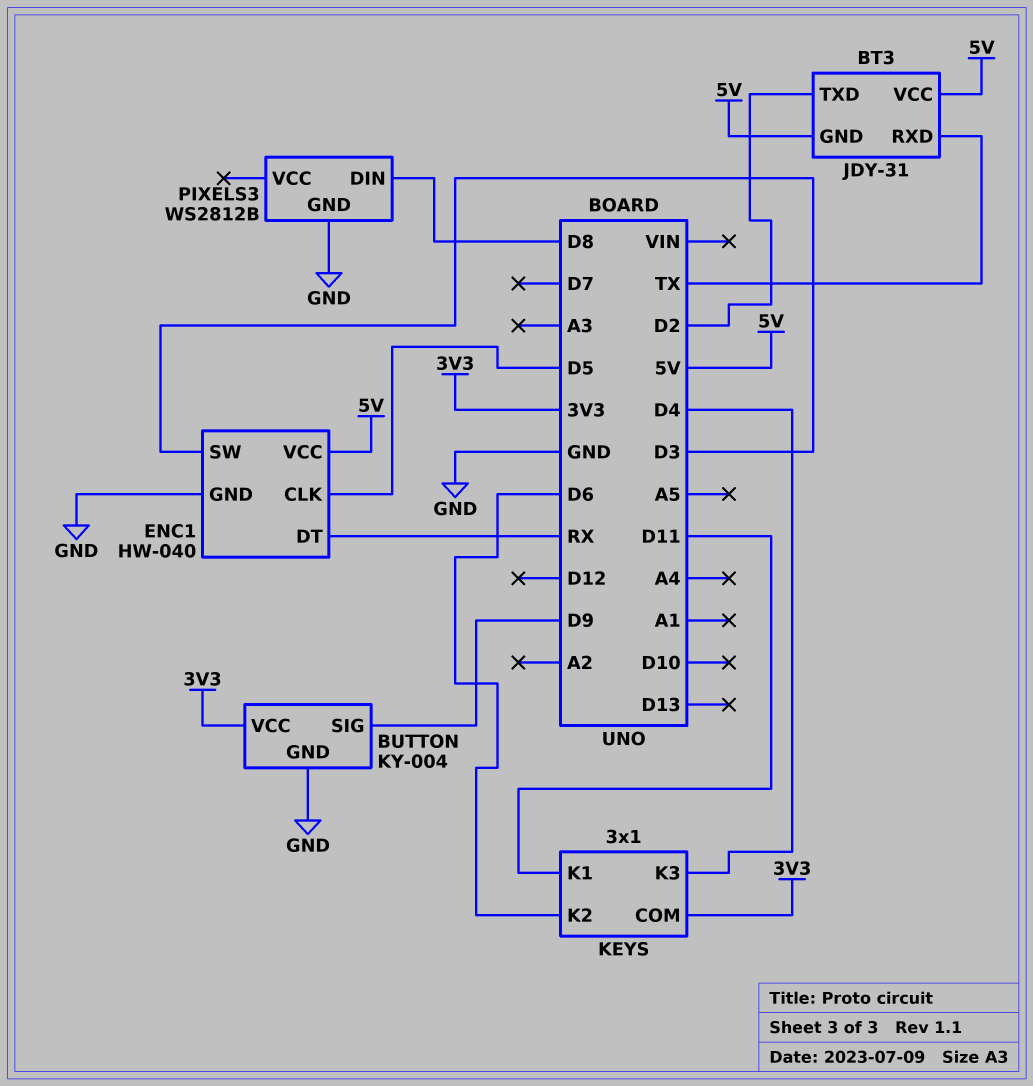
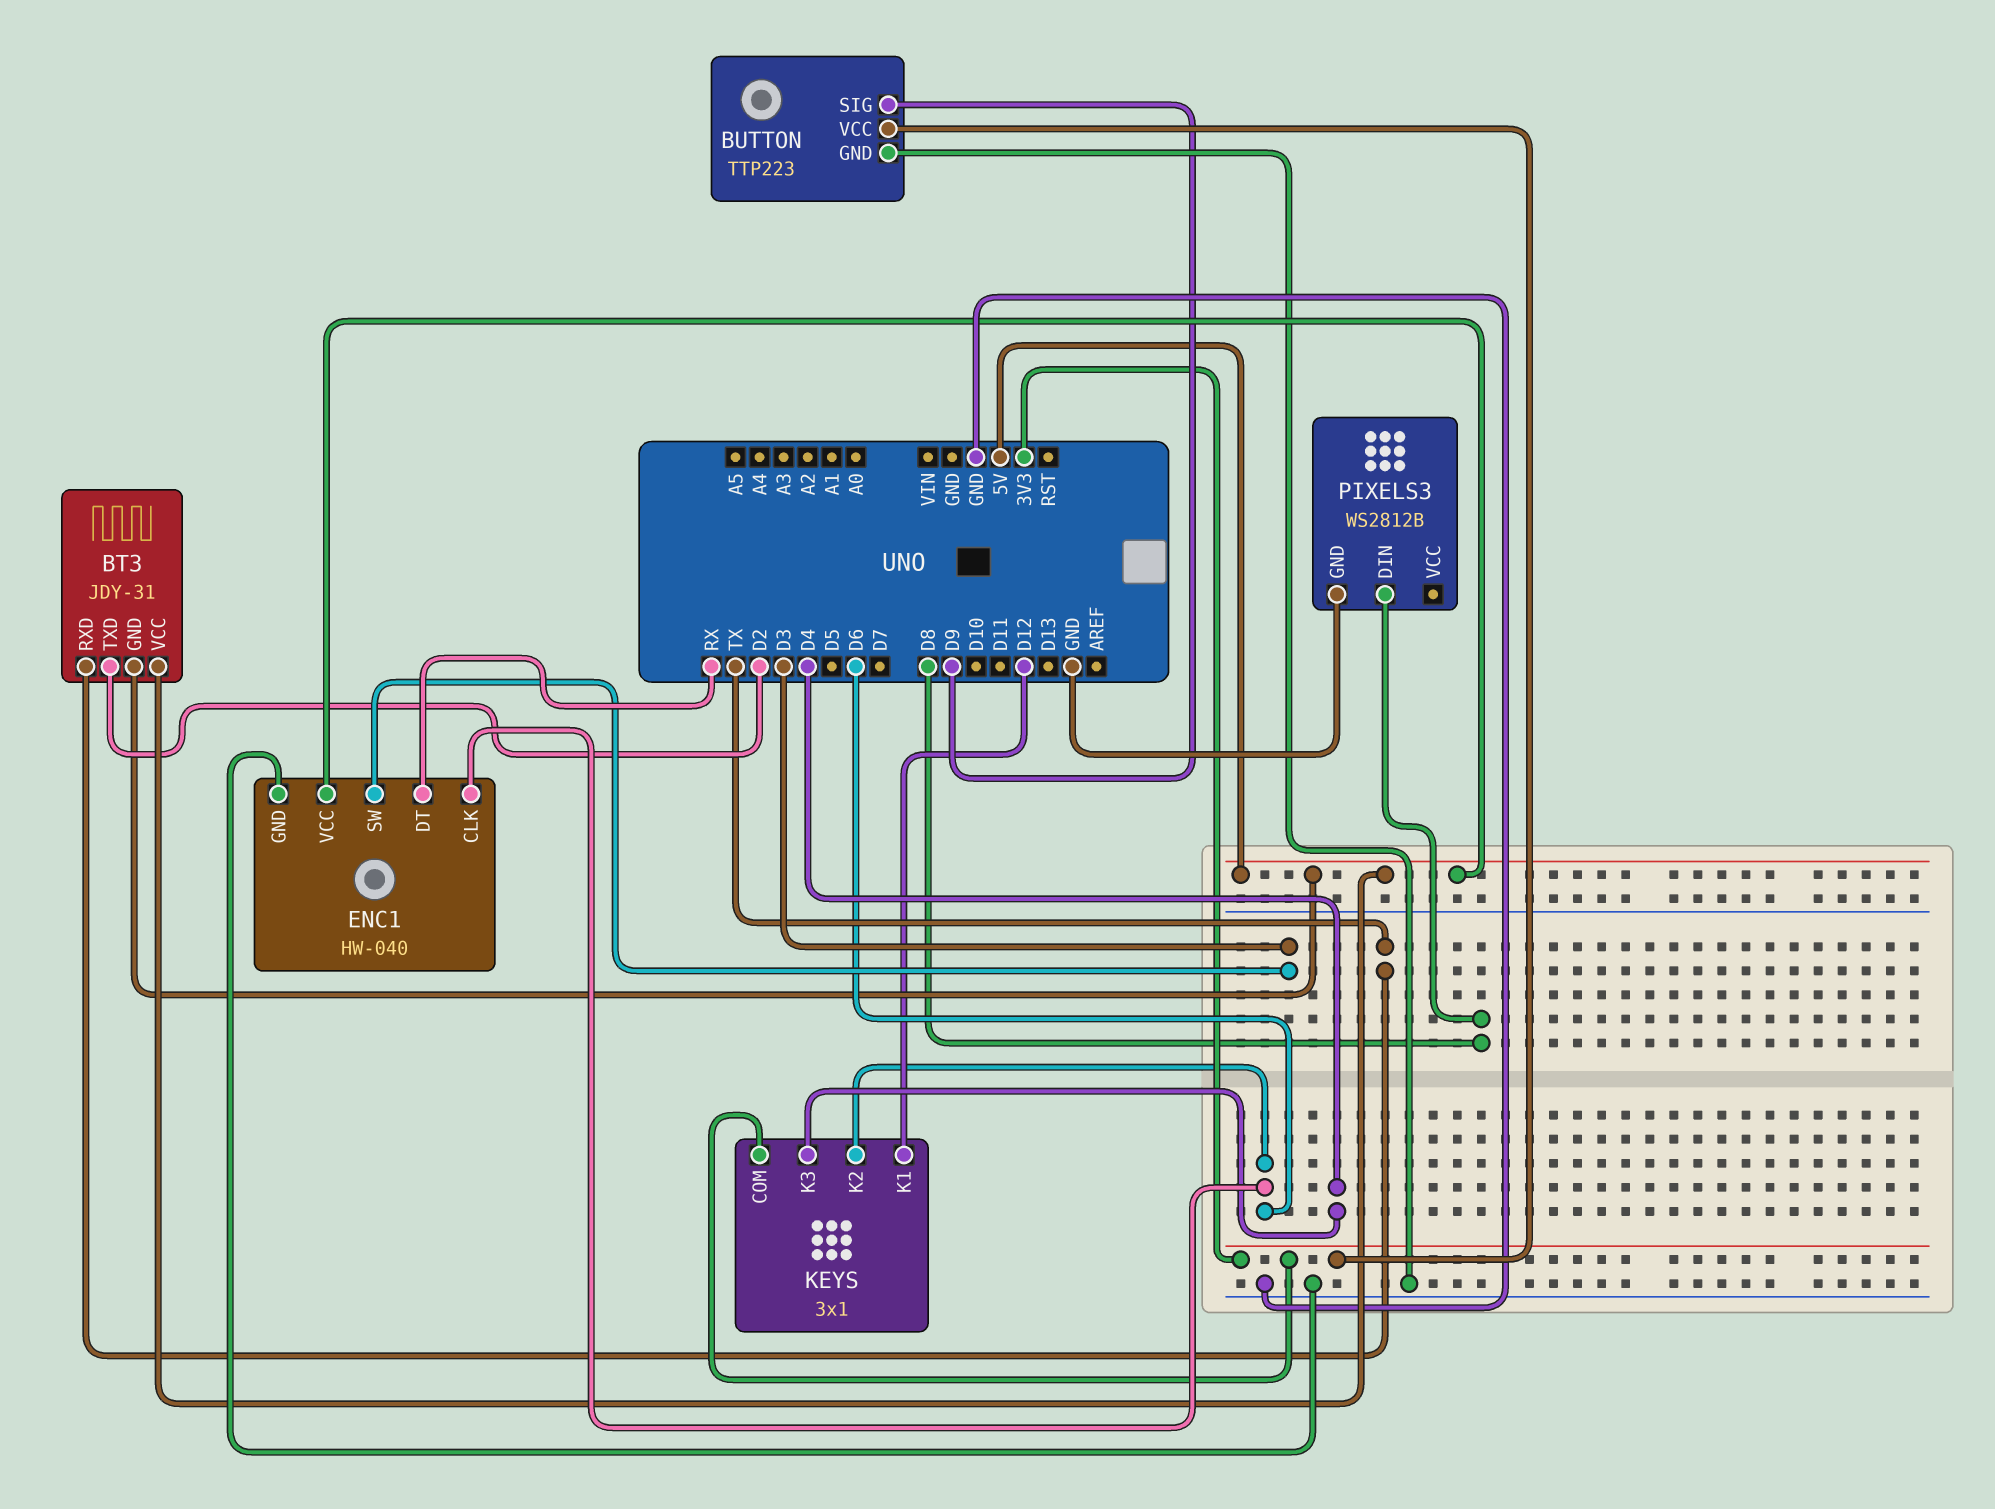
BUTTON: KY-004 -> TTP223
ENC1 pin CLK: D5 -> D6
KEYS pin K1: D11 -> D12

